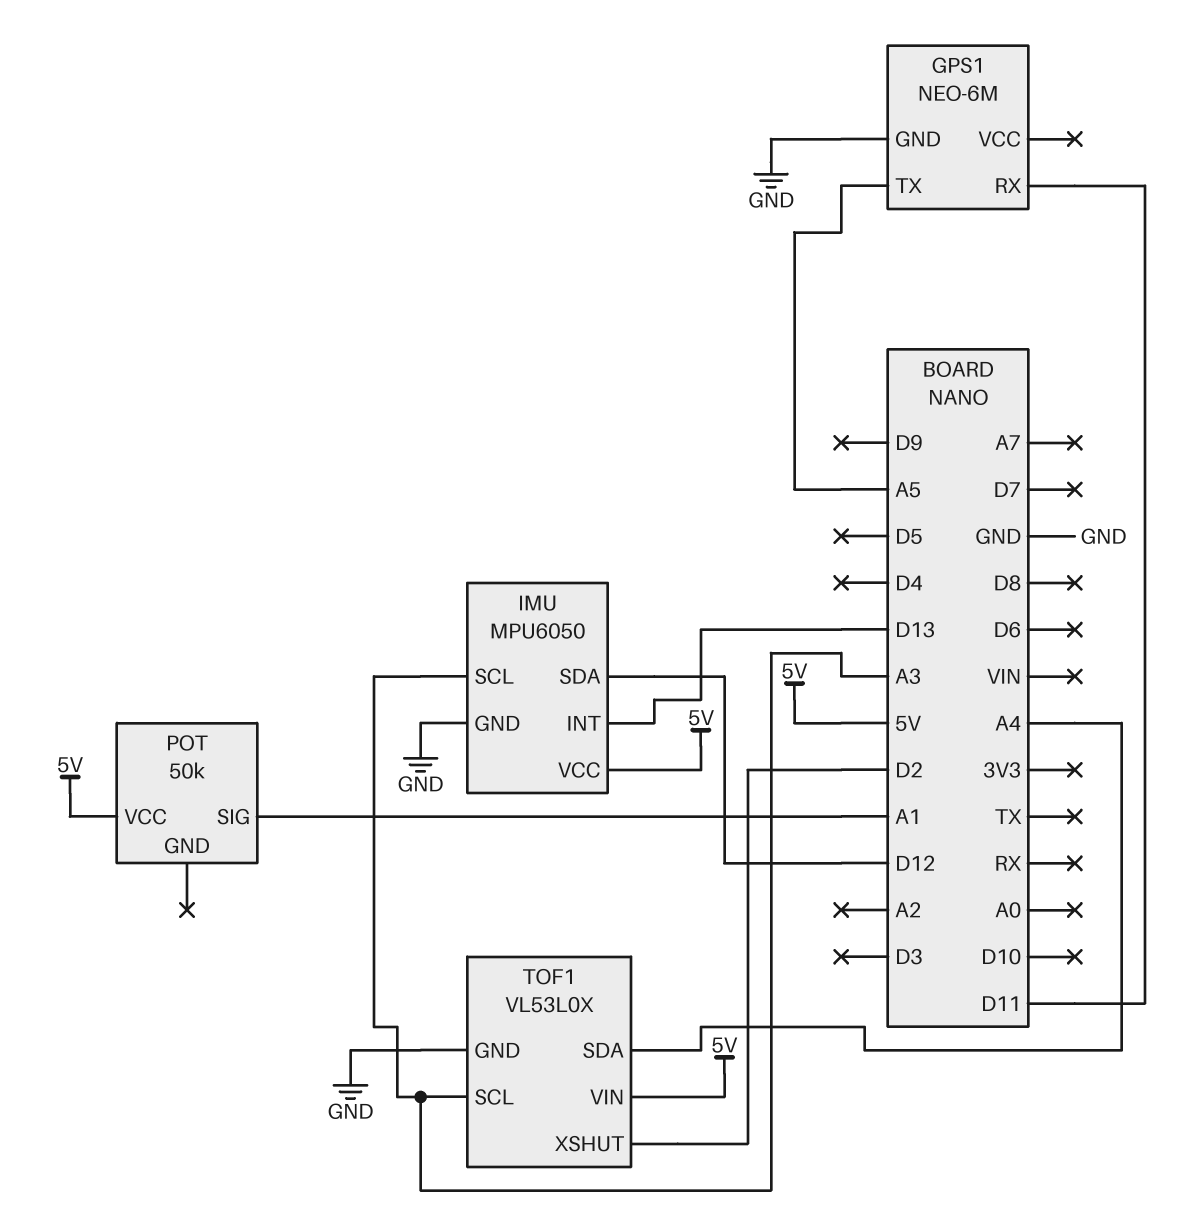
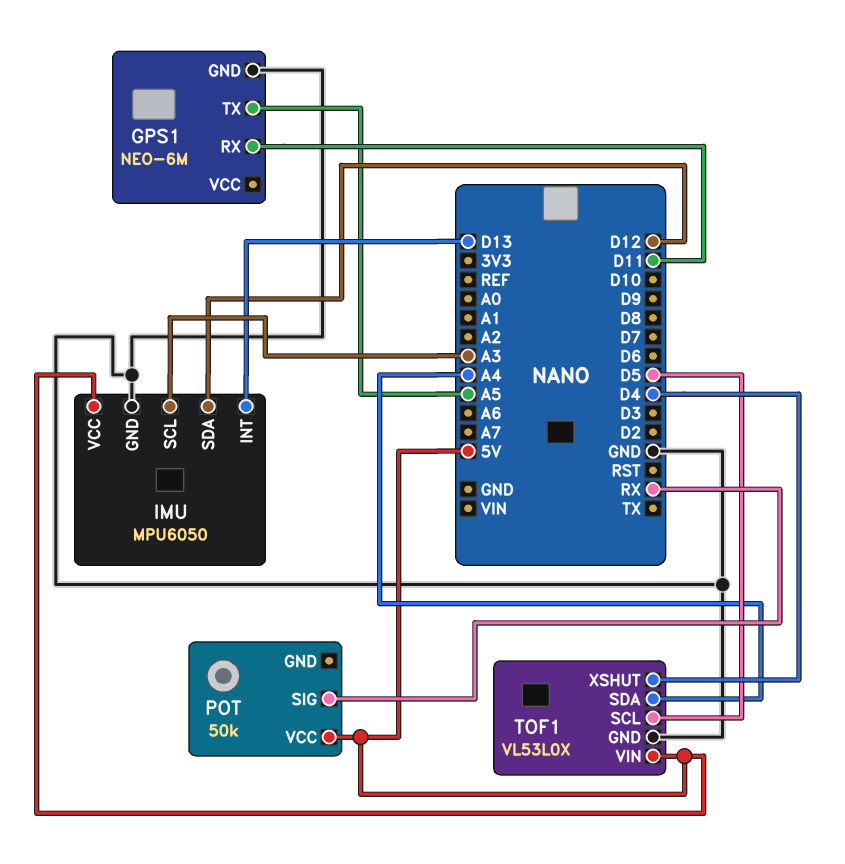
POT pin SIG: A1 -> RX
TOF1 pin SCL: A3 -> D5
TOF1 pin XSHUT: D2 -> D4

